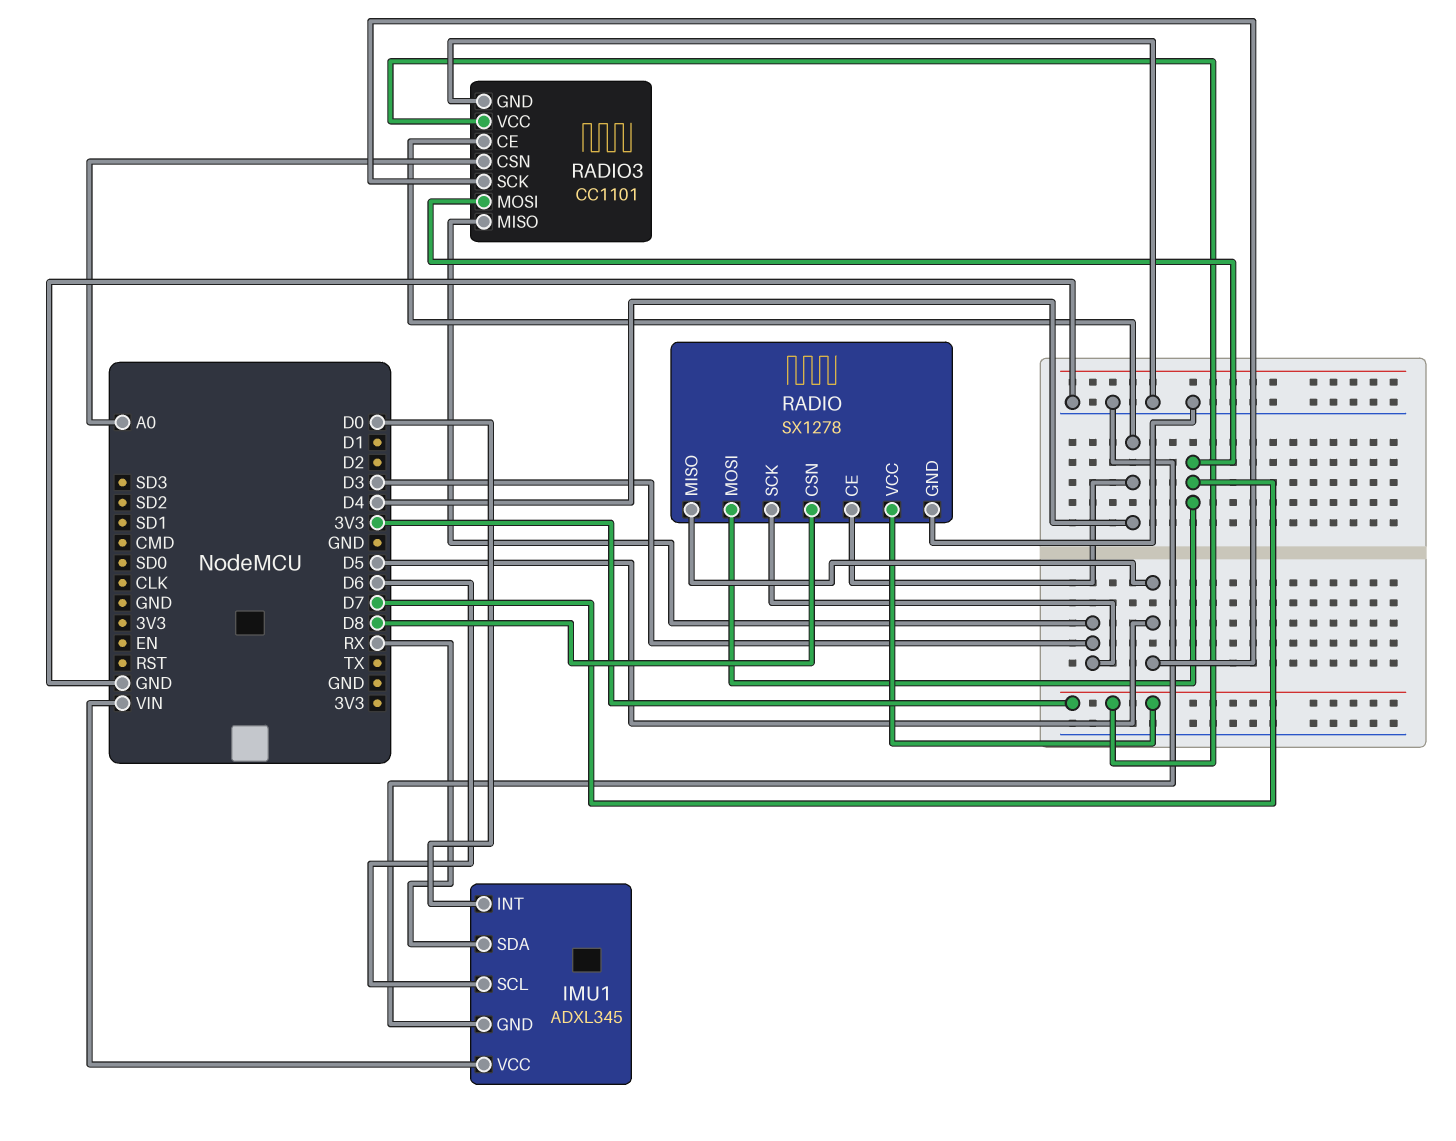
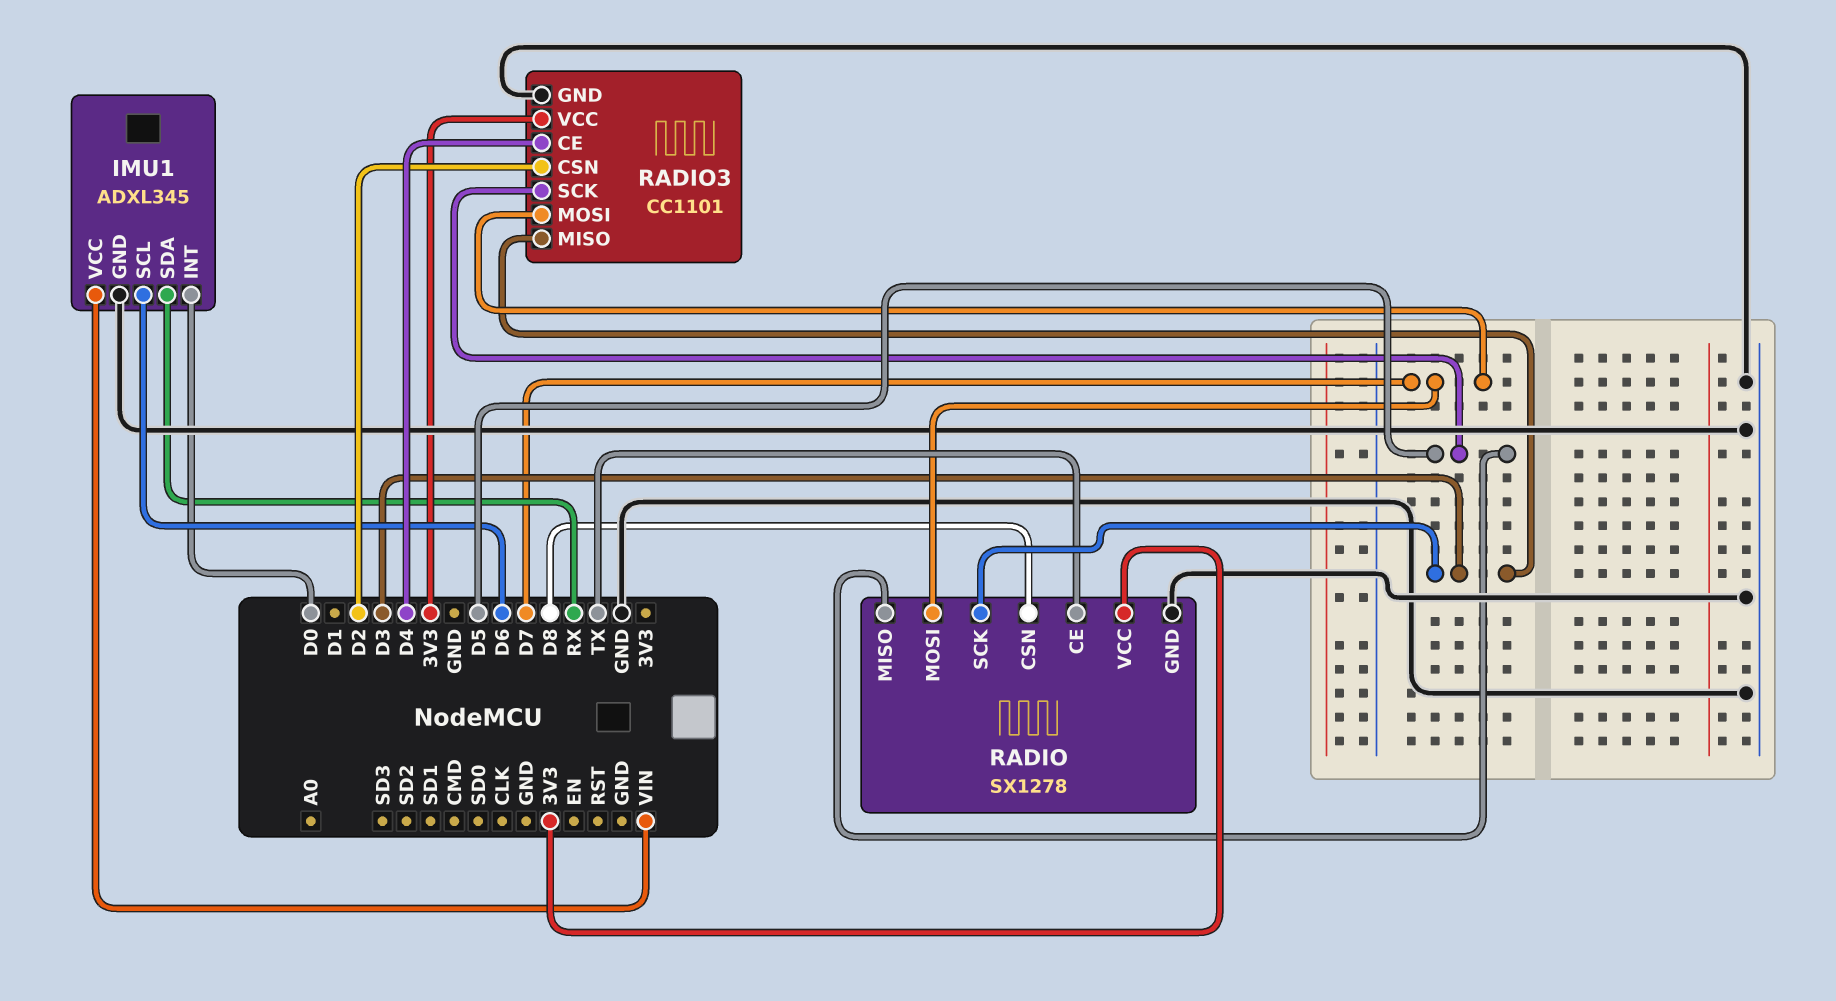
RADIO pin CE: D4 -> TX
RADIO3 pin CSN: A0 -> D2

